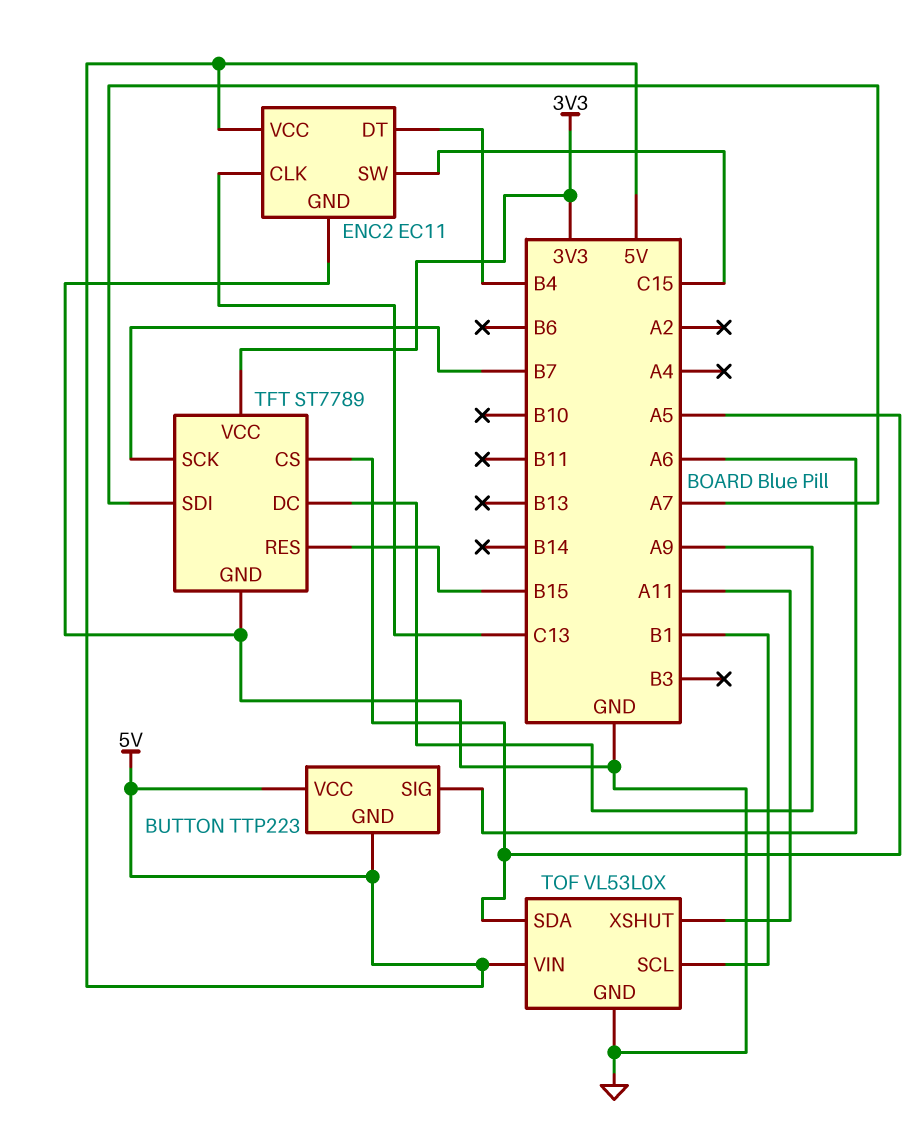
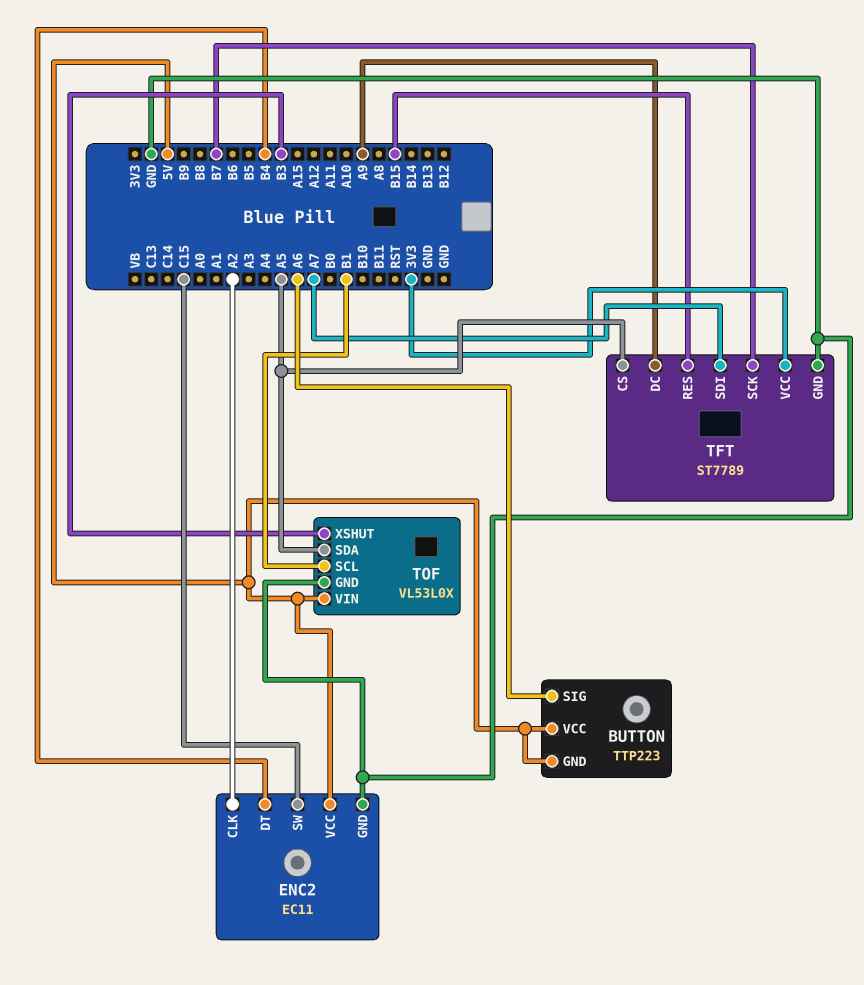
ENC2 pin CLK: C13 -> A2
TOF pin XSHUT: A11 -> B3

